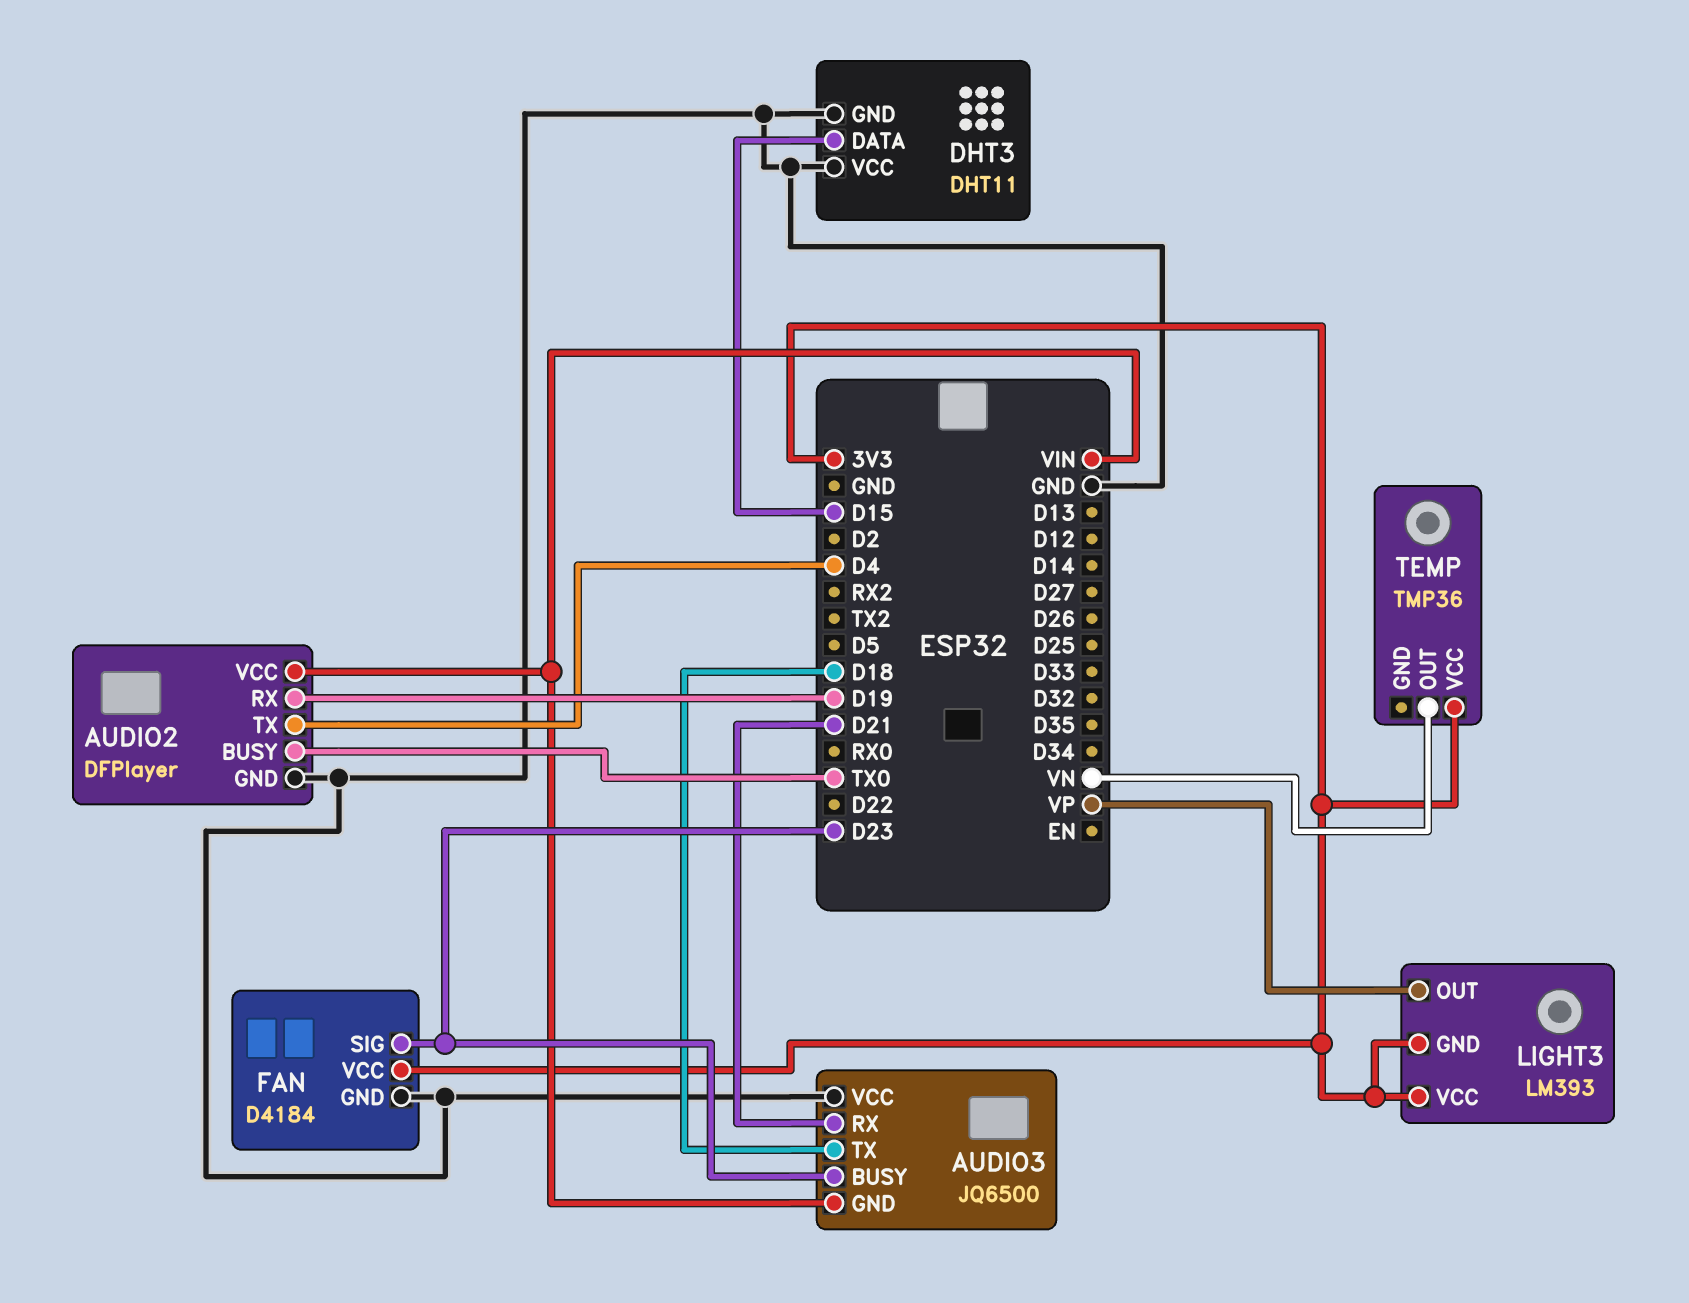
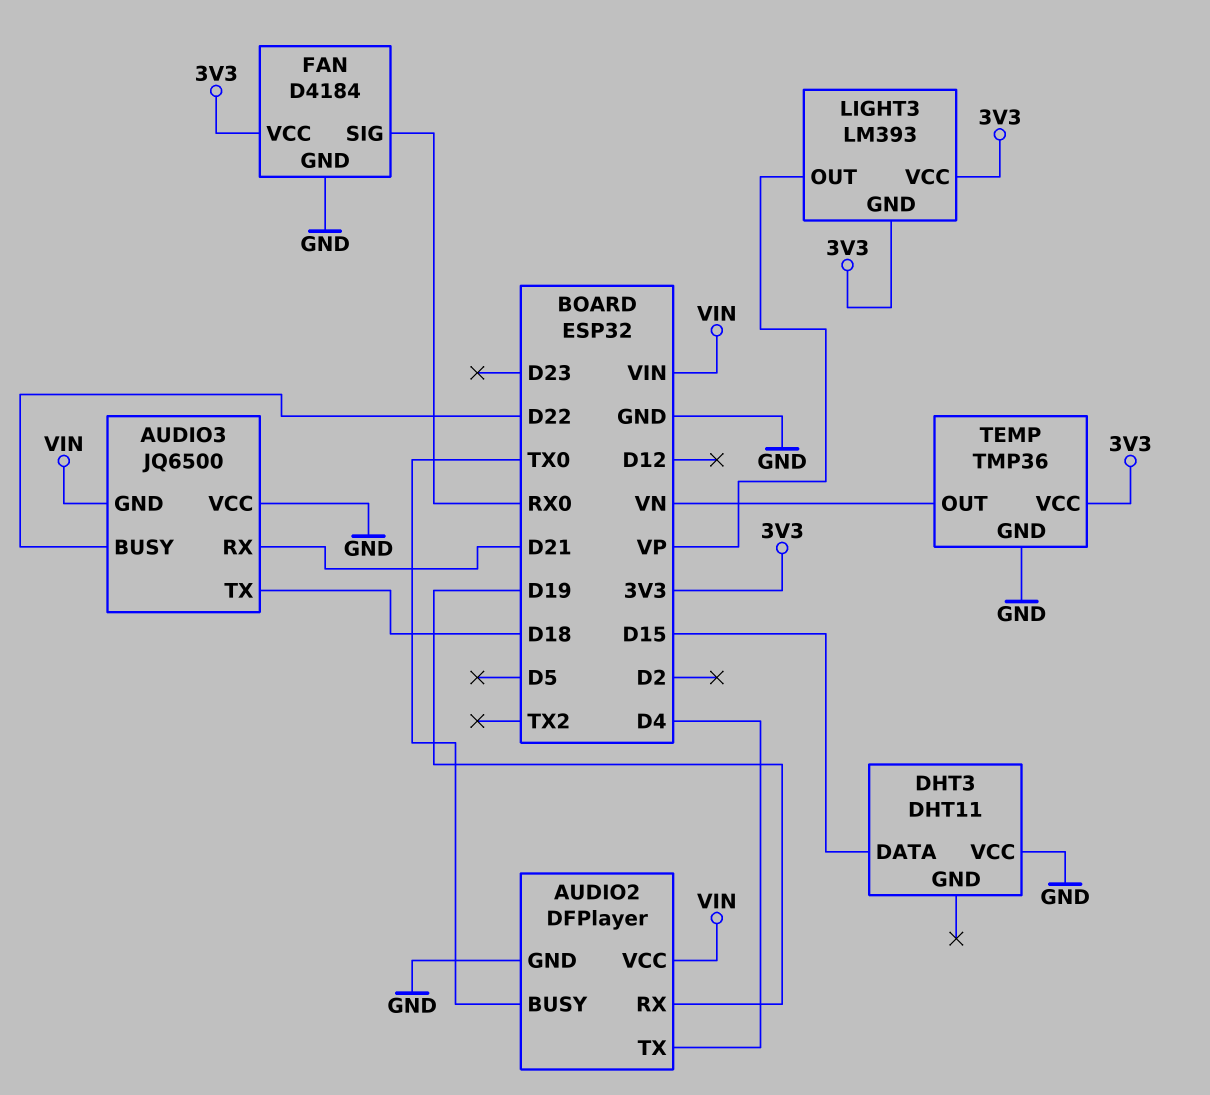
AUDIO3 pin BUSY: D23 -> D22
DHT3 pin GND: GND -> none
FAN pin SIG: D23 -> RX0
TEMP pin GND: none -> GND

